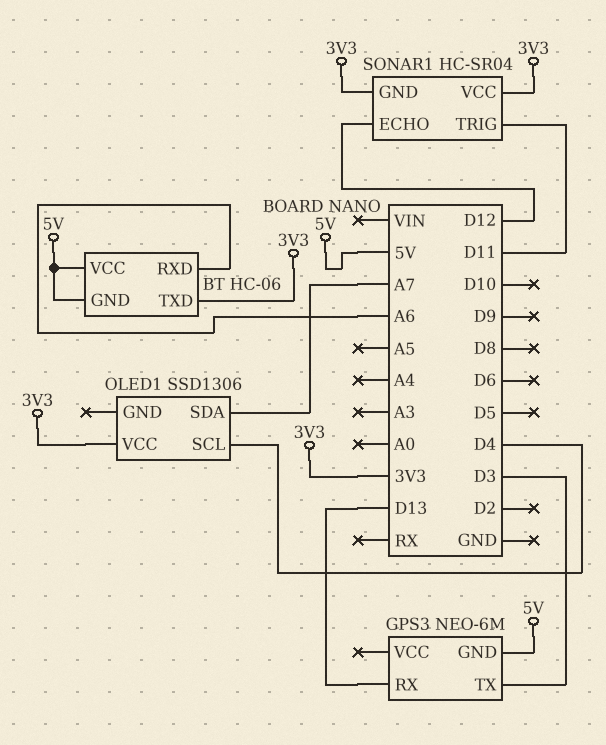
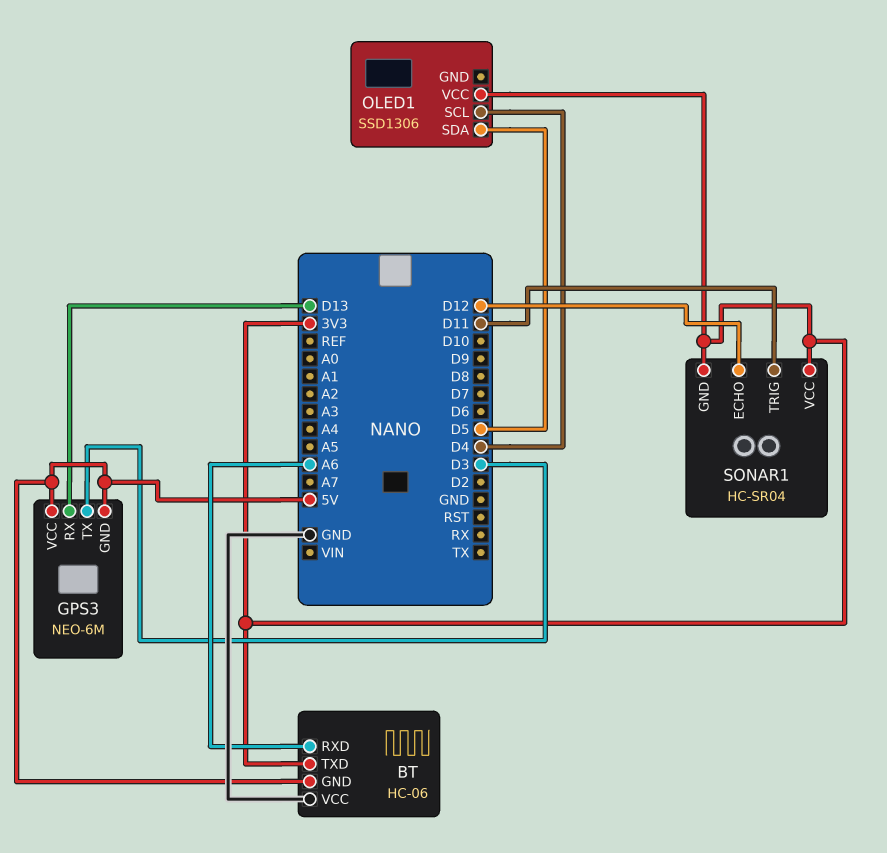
BT pin VCC: 5V -> GND
GPS3 pin VCC: none -> 5V
OLED1 pin SDA: A7 -> D5

